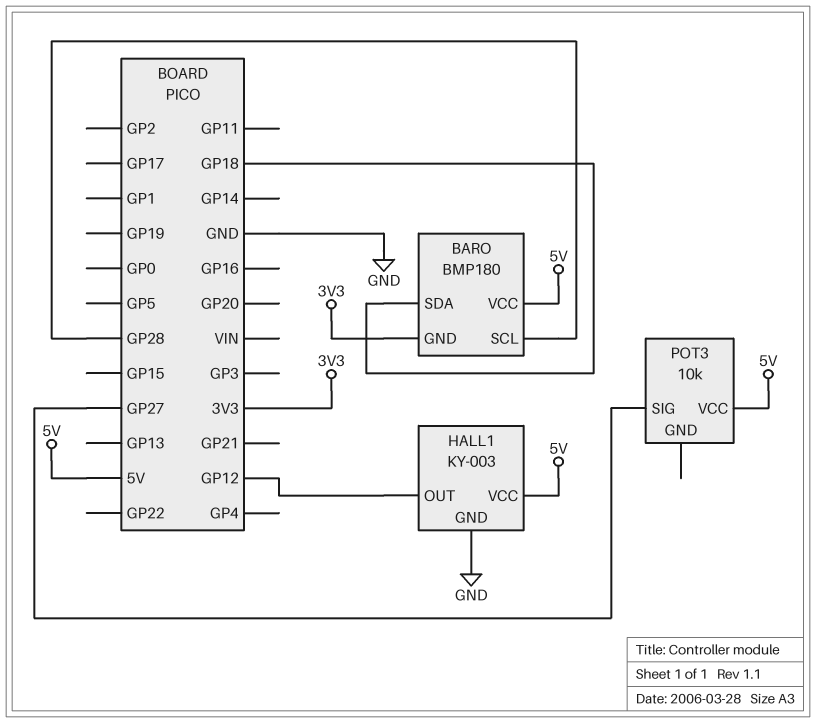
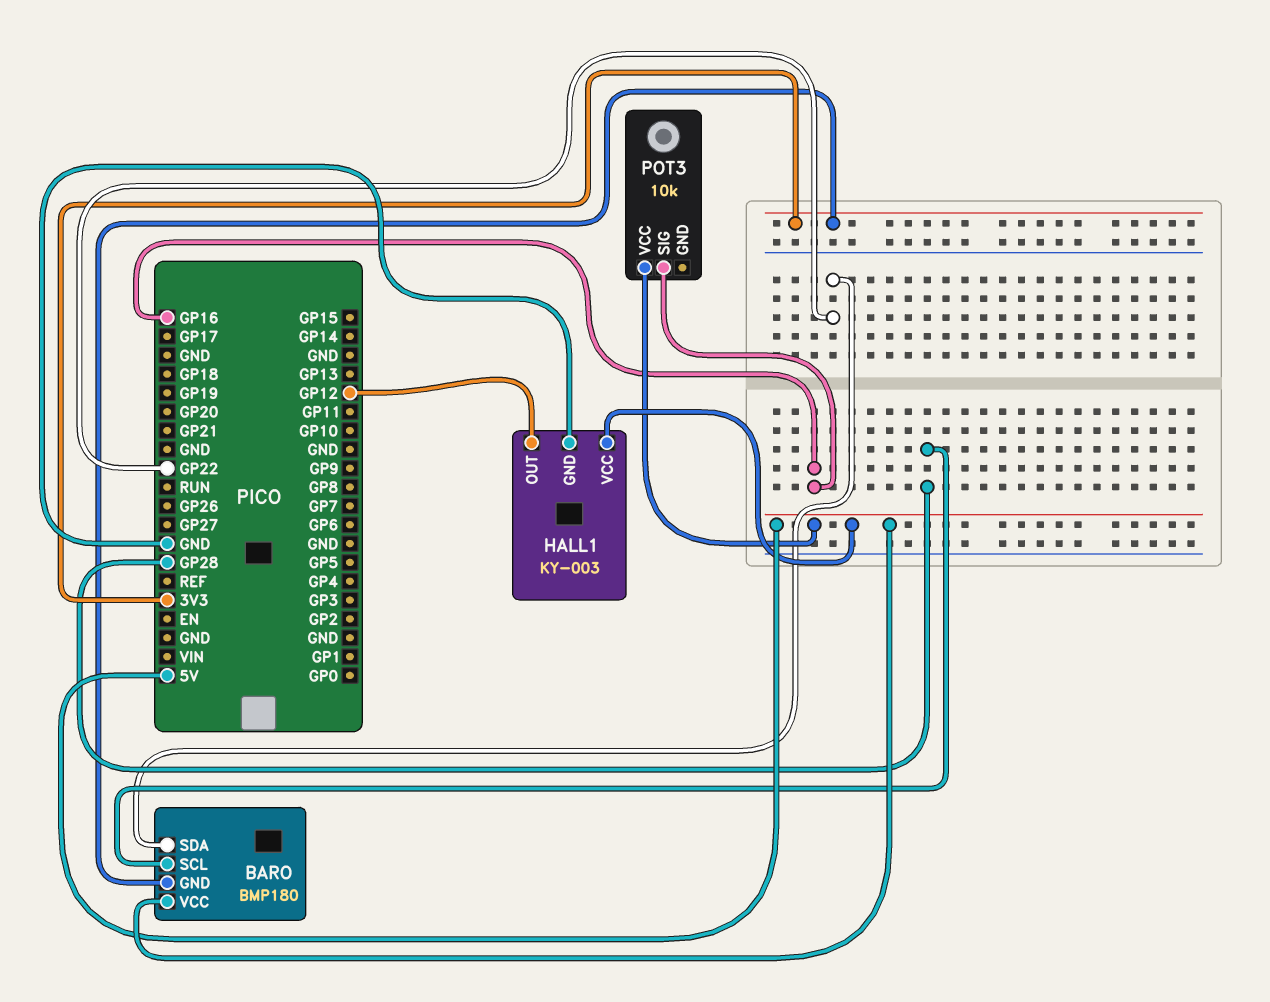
BARO pin SDA: GP18 -> GP22
POT3 pin SIG: GP27 -> GP16

